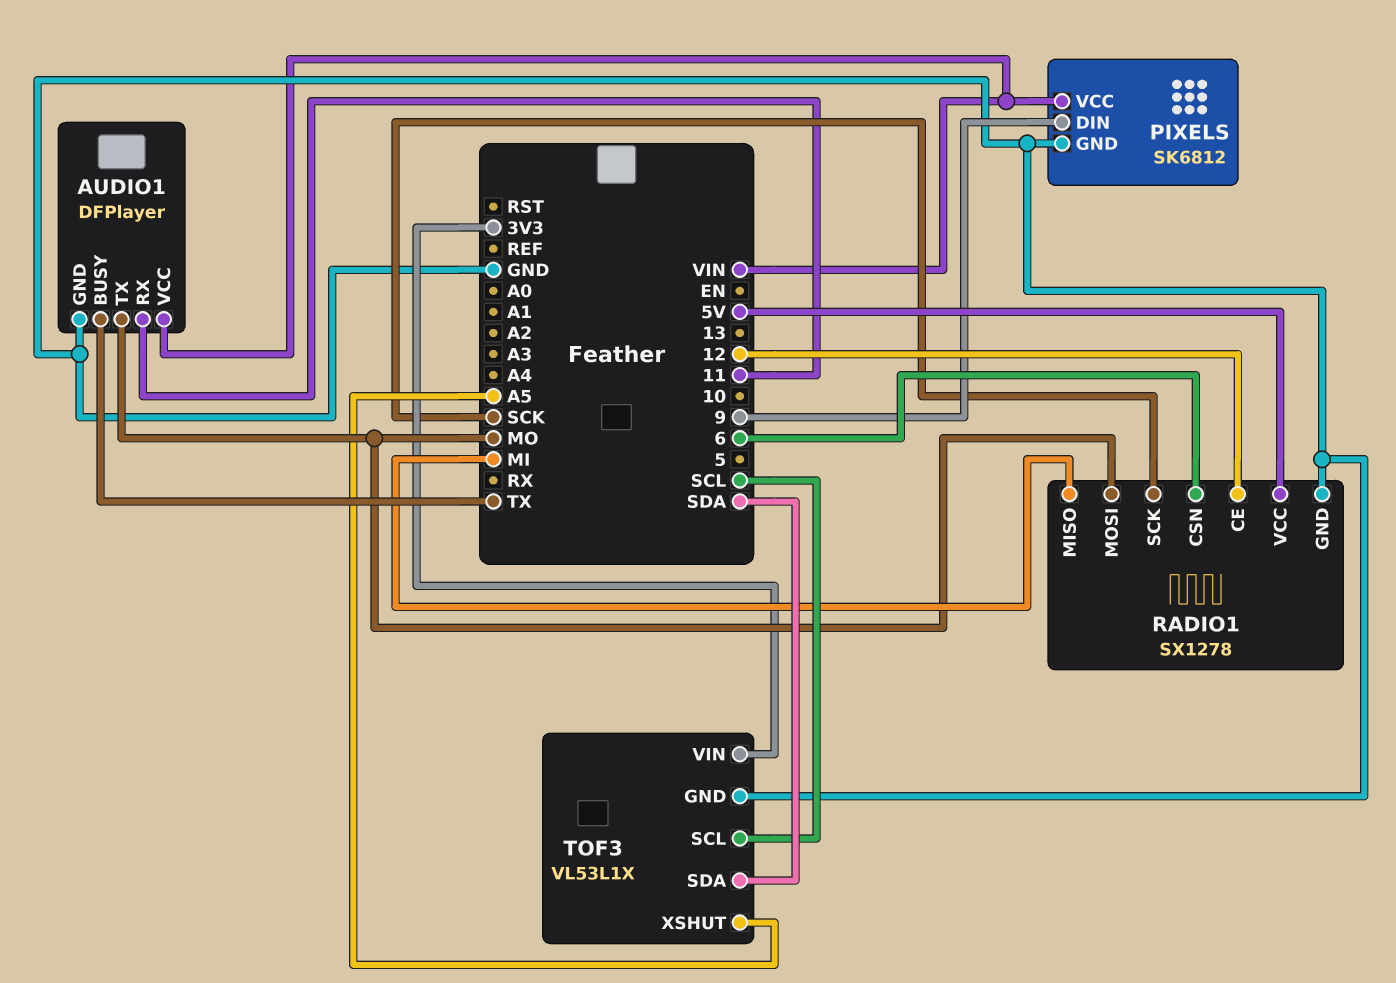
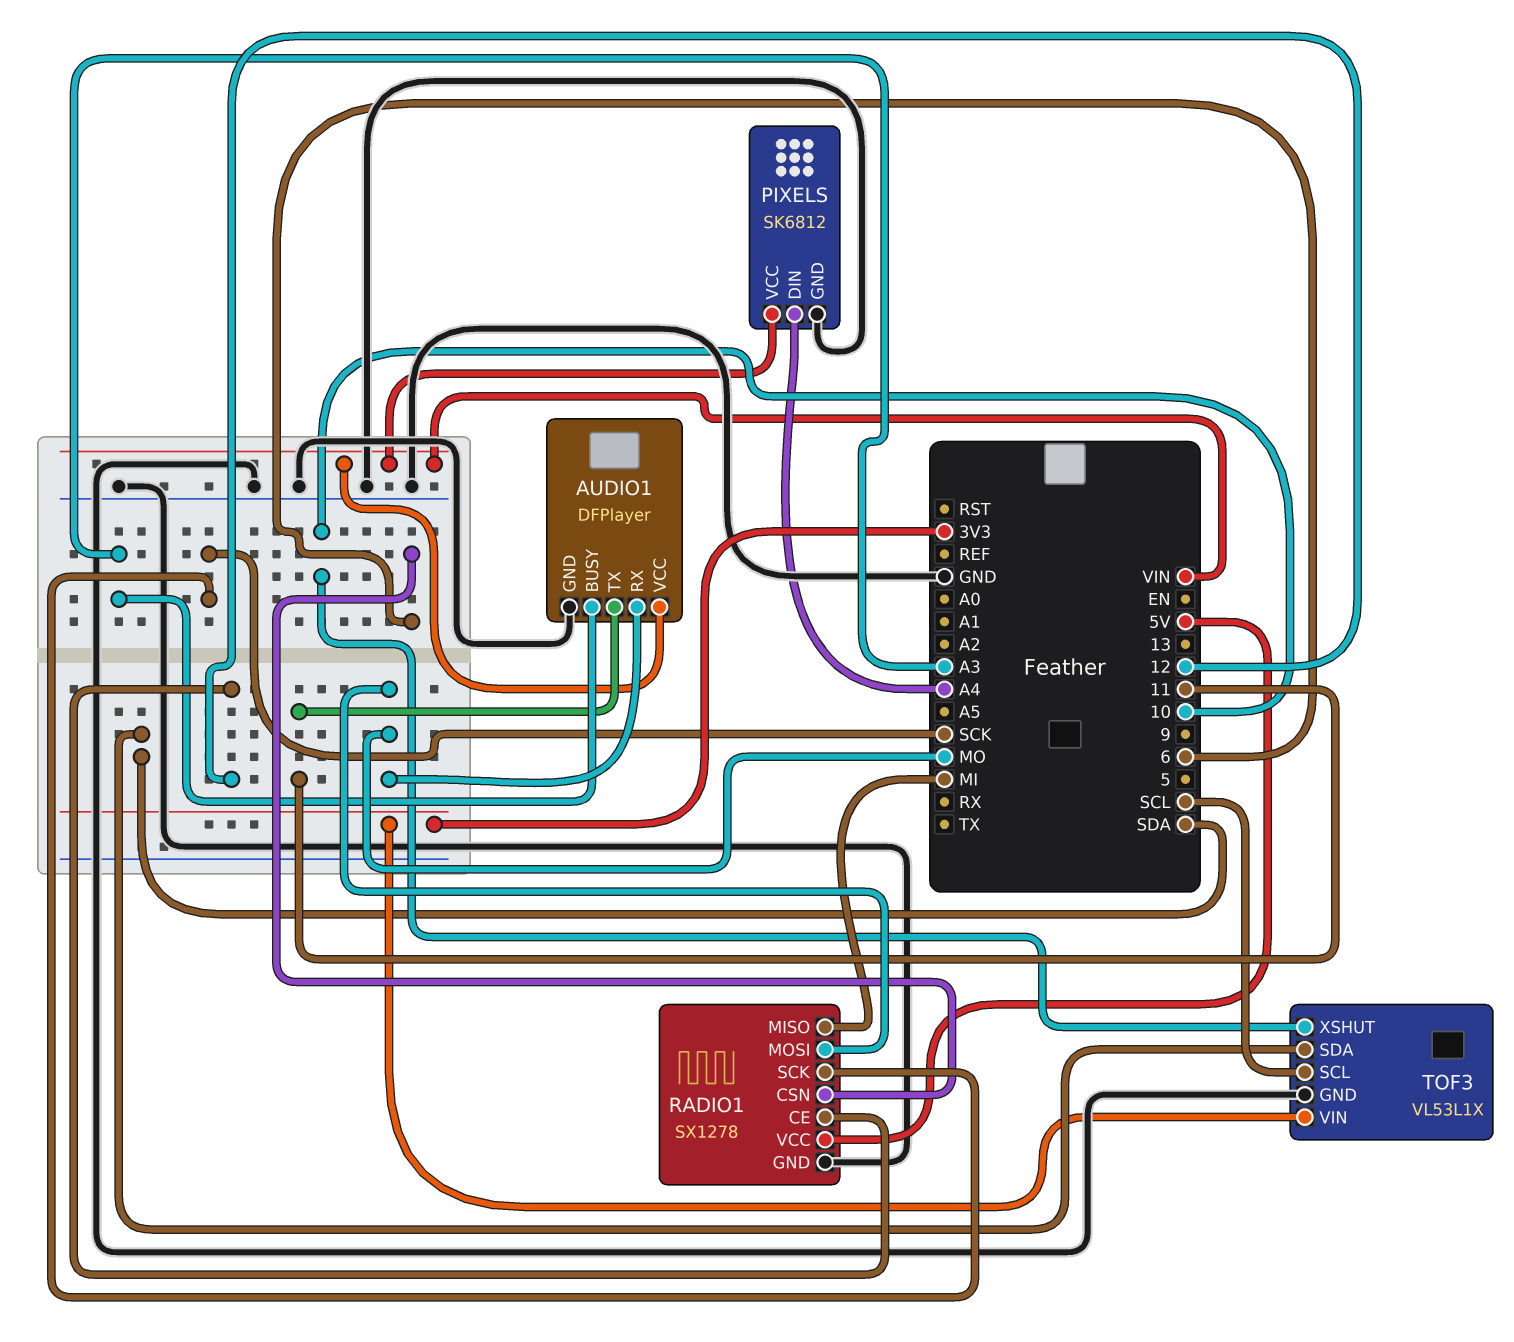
AUDIO1 pin BUSY: TX -> A3
AUDIO1 pin RX: 11 -> MO
AUDIO1 pin TX: MO -> 11
PIXELS pin DIN: 9 -> A4
TOF3 pin XSHUT: A5 -> 10

